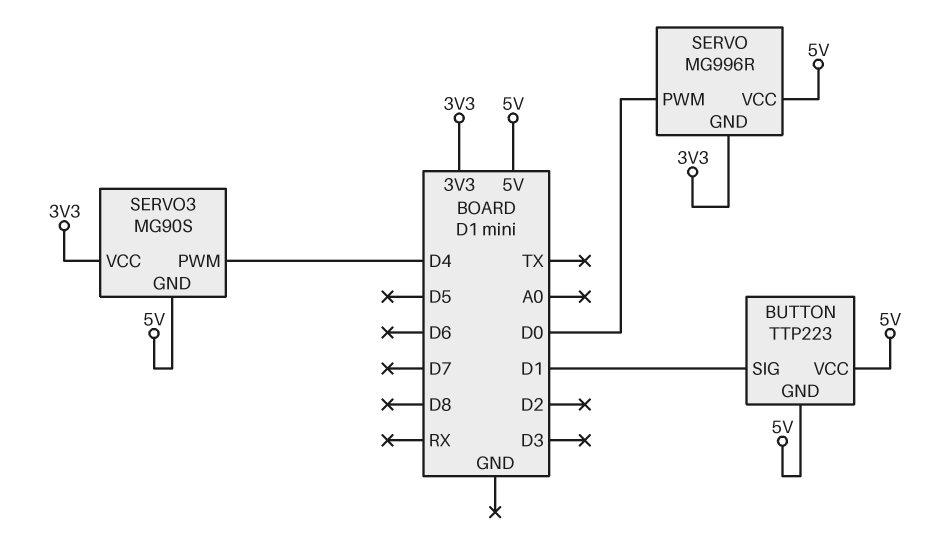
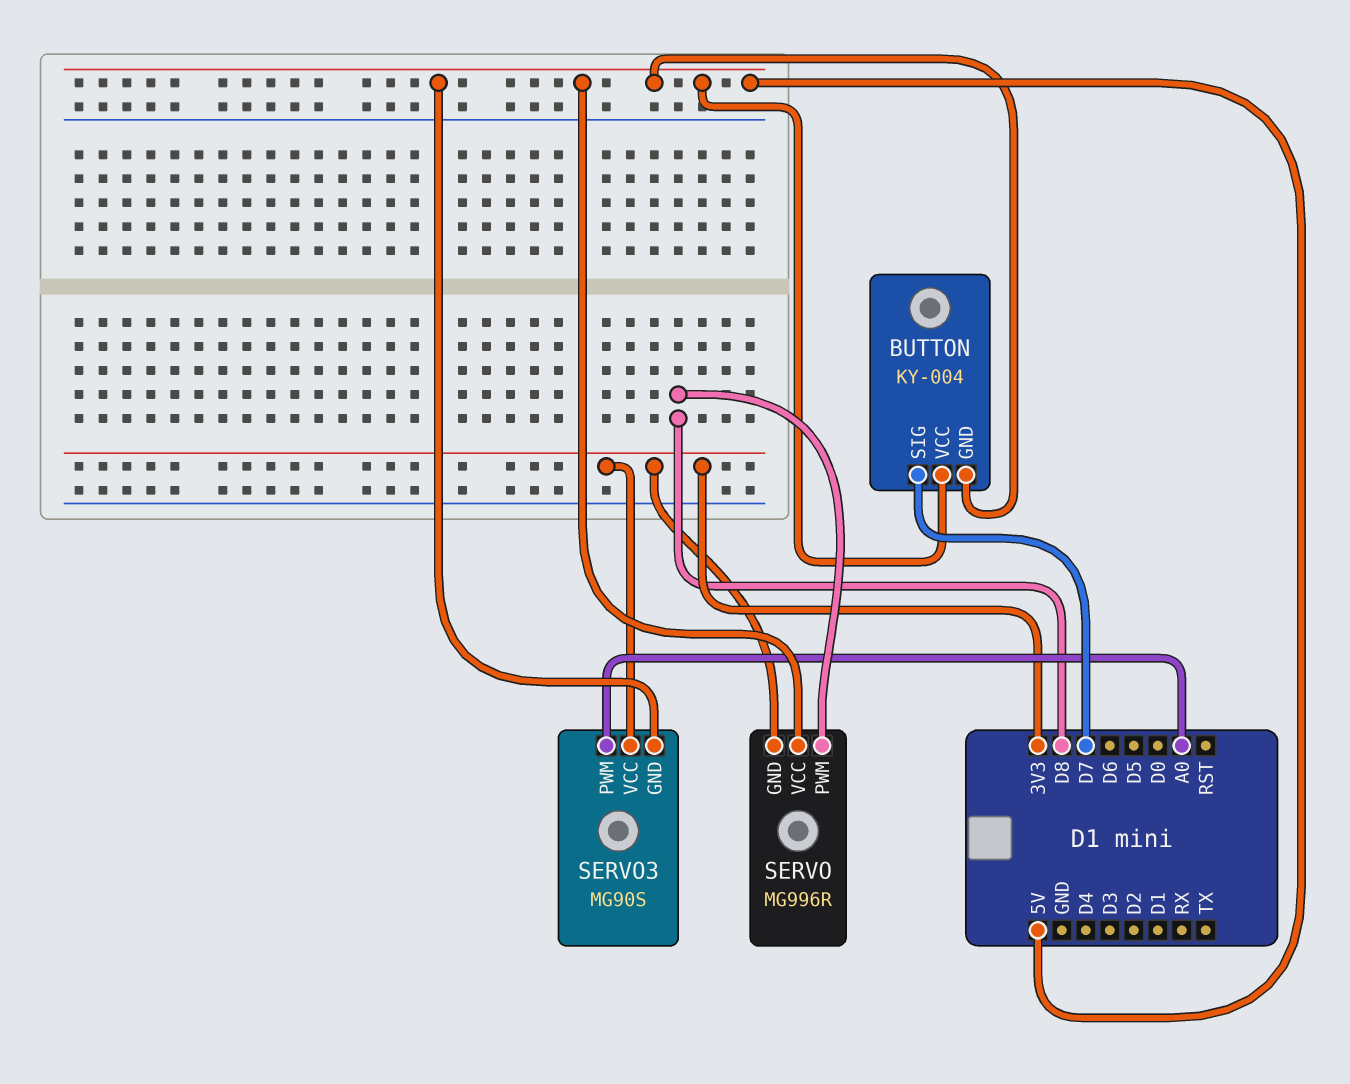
BUTTON: TTP223 -> KY-004
BUTTON pin SIG: D1 -> D7
SERVO pin PWM: D0 -> D8
SERVO3 pin PWM: D4 -> A0

